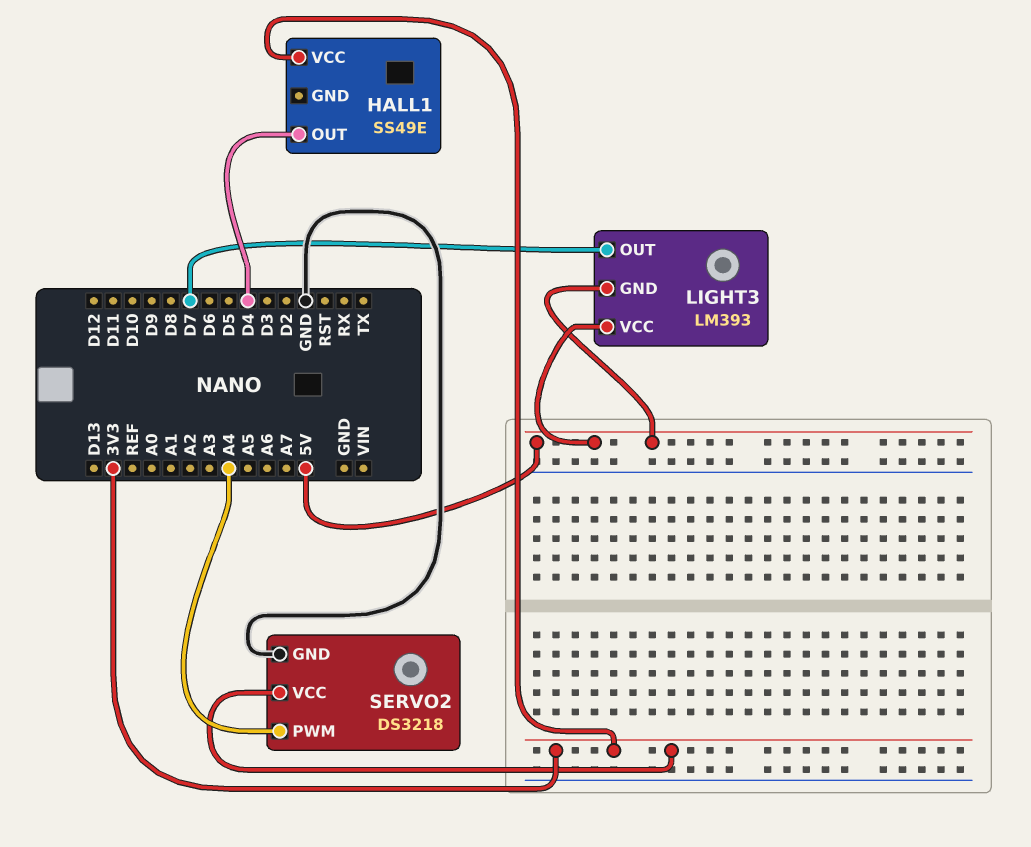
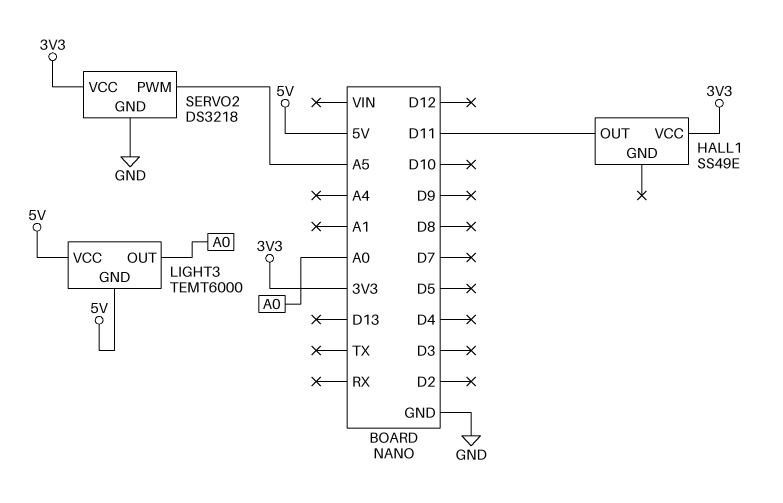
HALL1 pin OUT: D4 -> D11
LIGHT3: LM393 -> TEMT6000
LIGHT3 pin OUT: D7 -> A0
SERVO2 pin PWM: A4 -> A5

